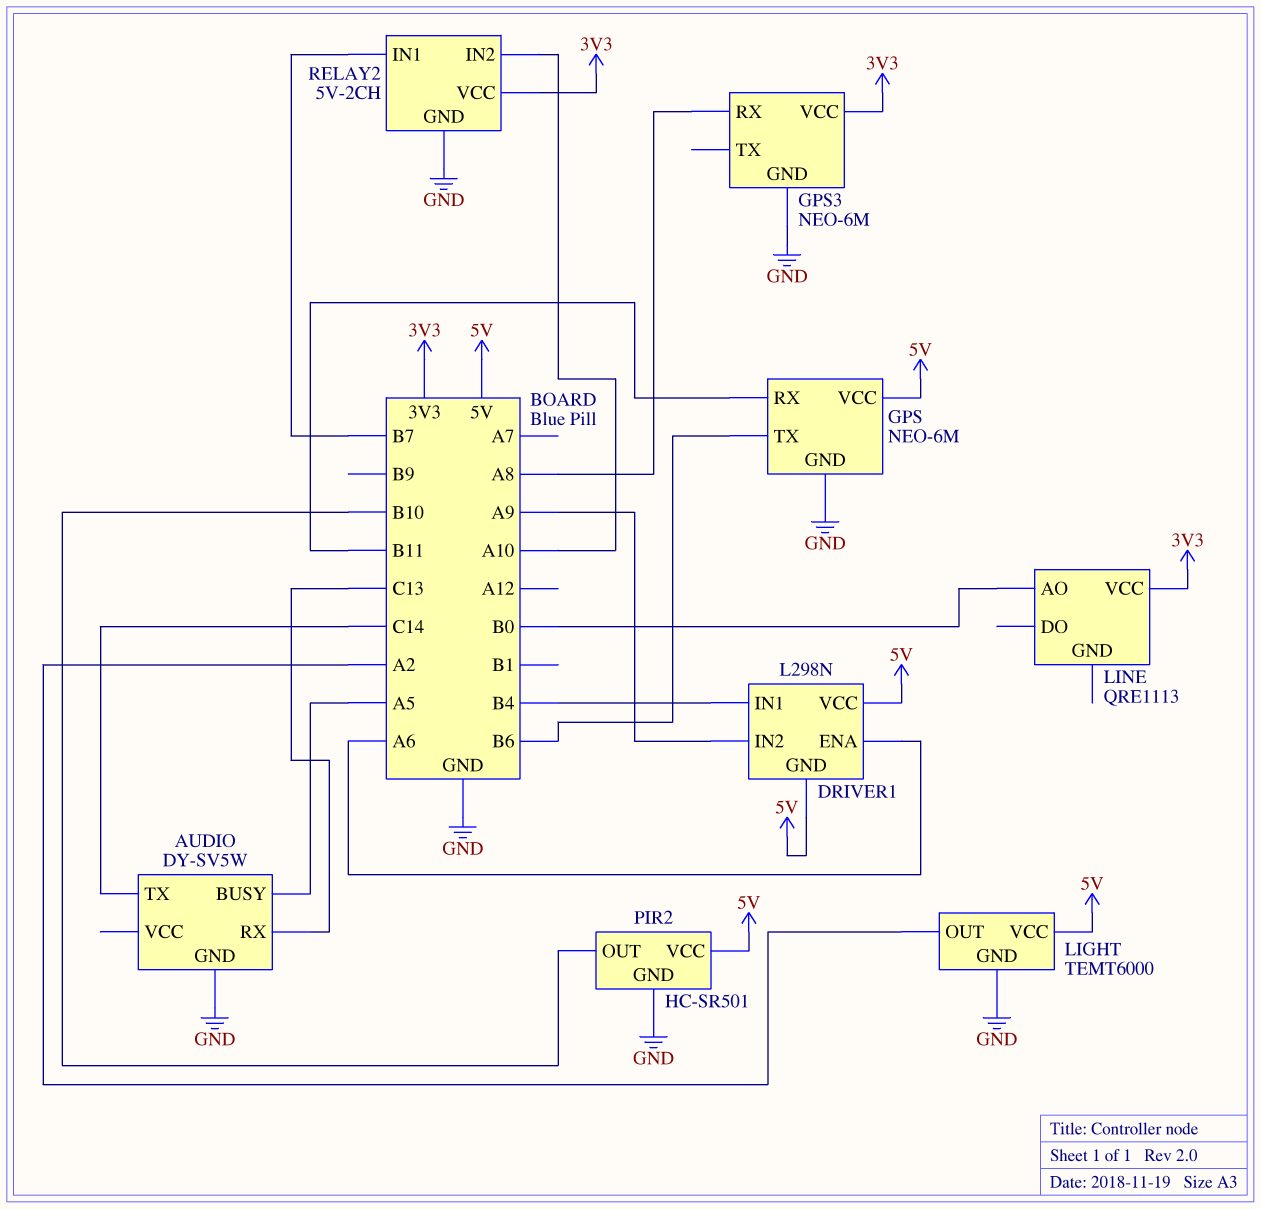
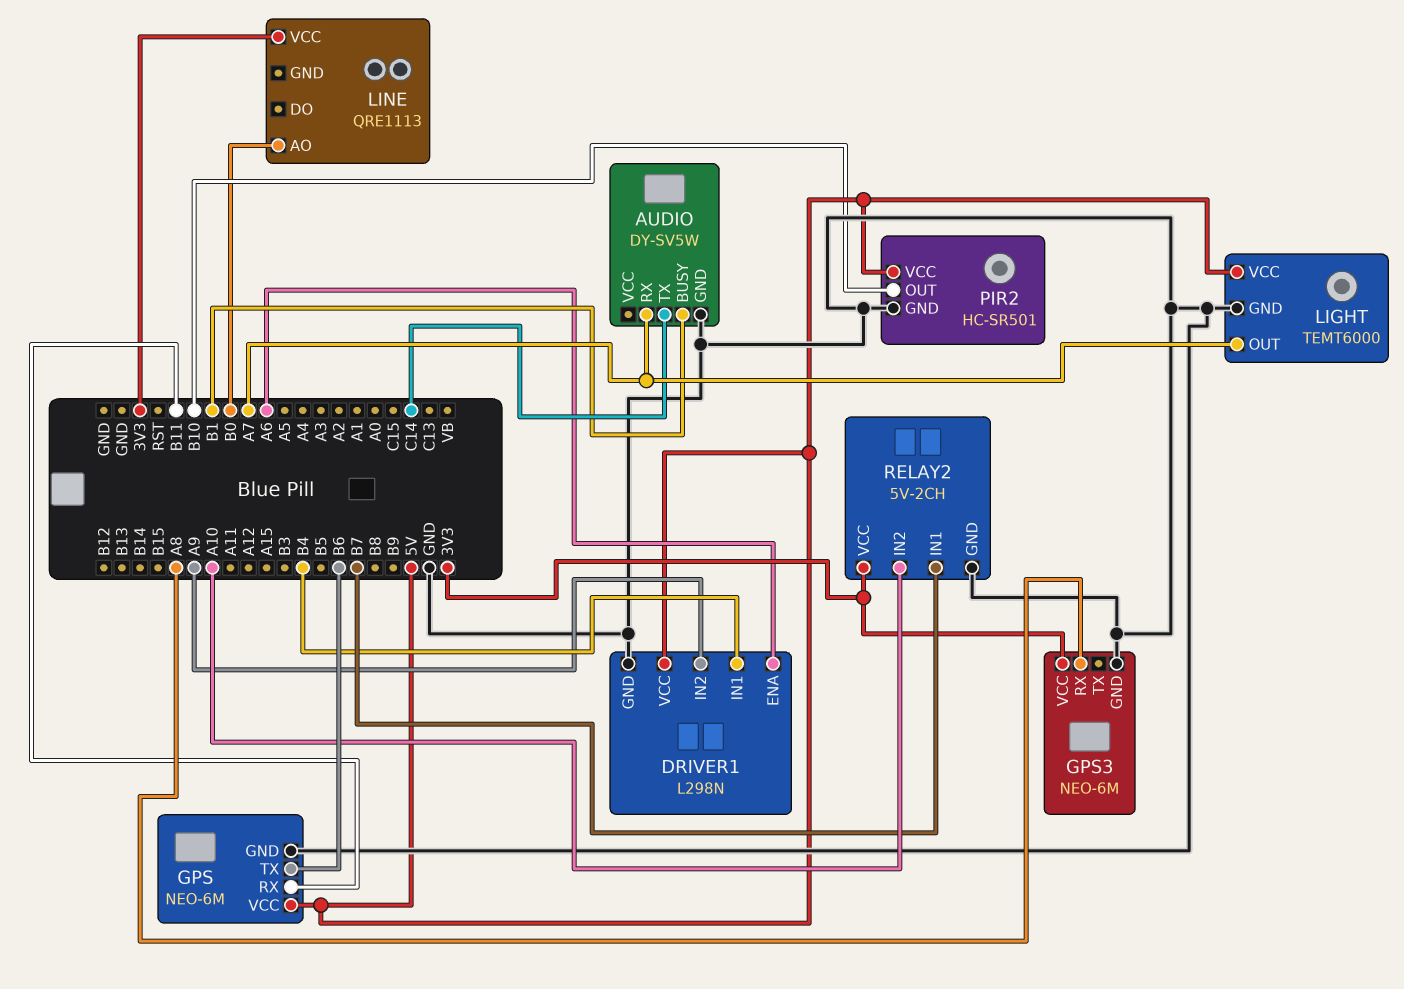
AUDIO pin BUSY: A5 -> B1
AUDIO pin RX: C13 -> A7
DRIVER1 pin GND: 5V -> GND
LIGHT pin OUT: A2 -> A7

